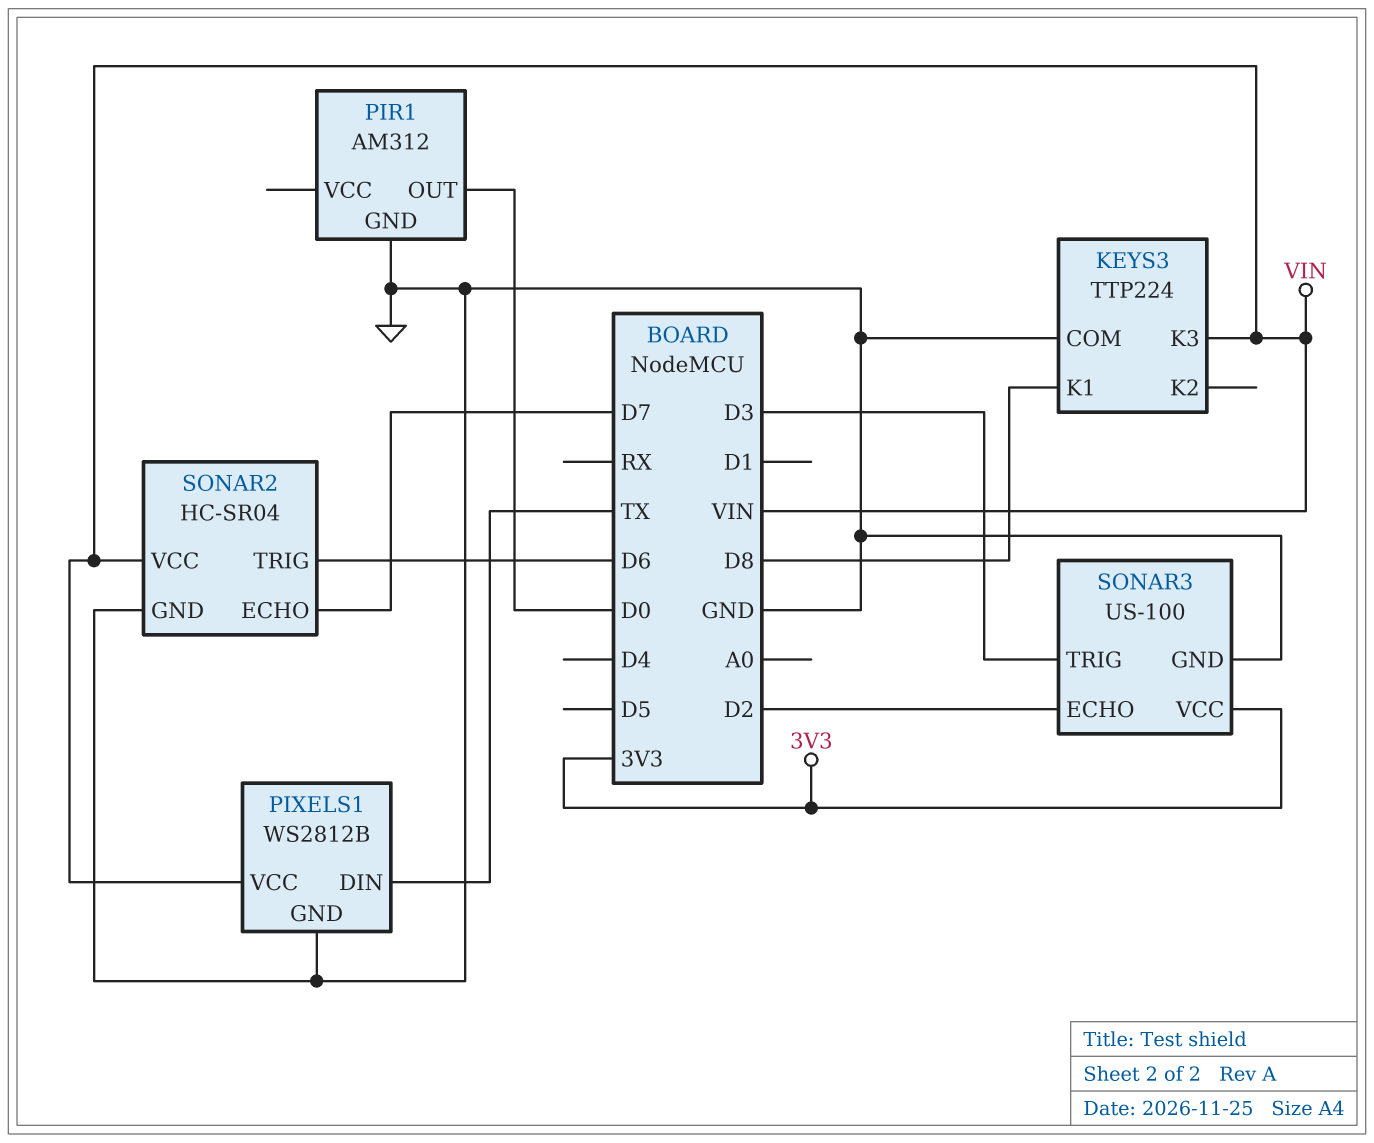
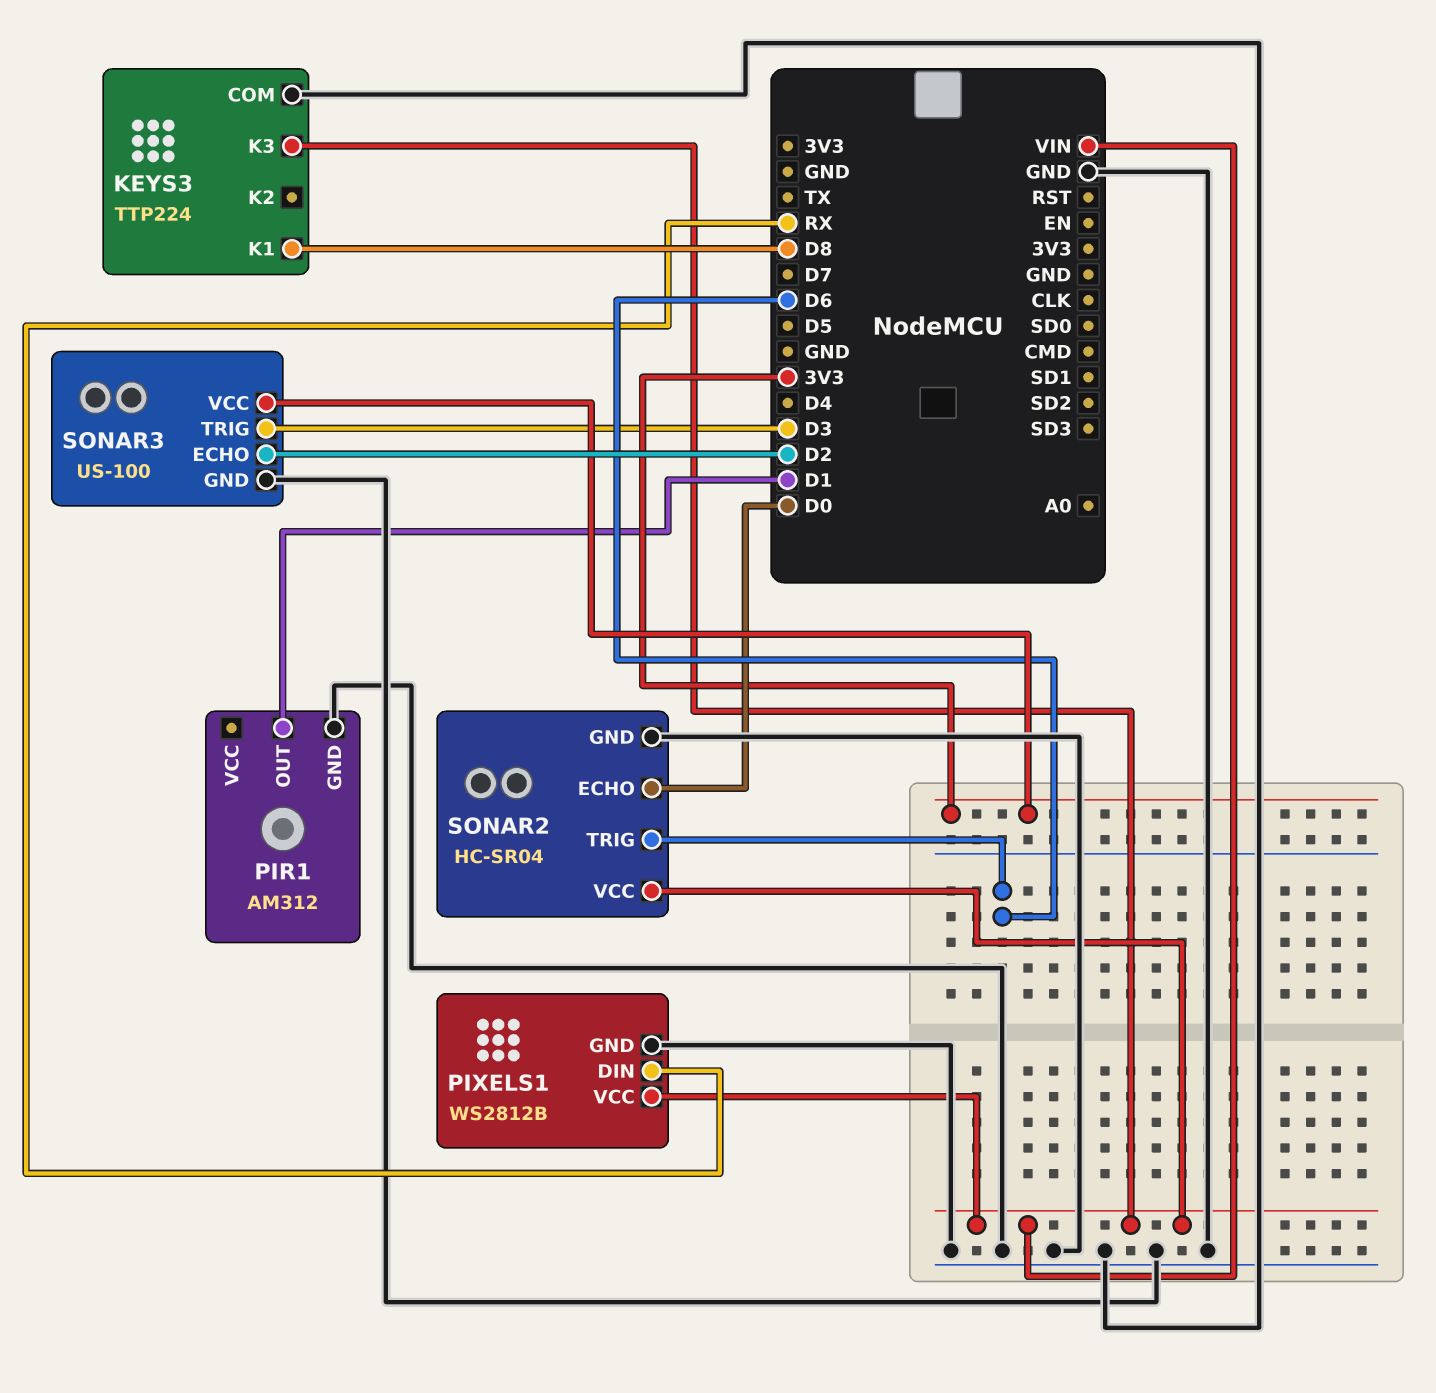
PIR1 pin OUT: D0 -> D1
PIXELS1 pin DIN: TX -> RX
SONAR2 pin ECHO: D7 -> D0

